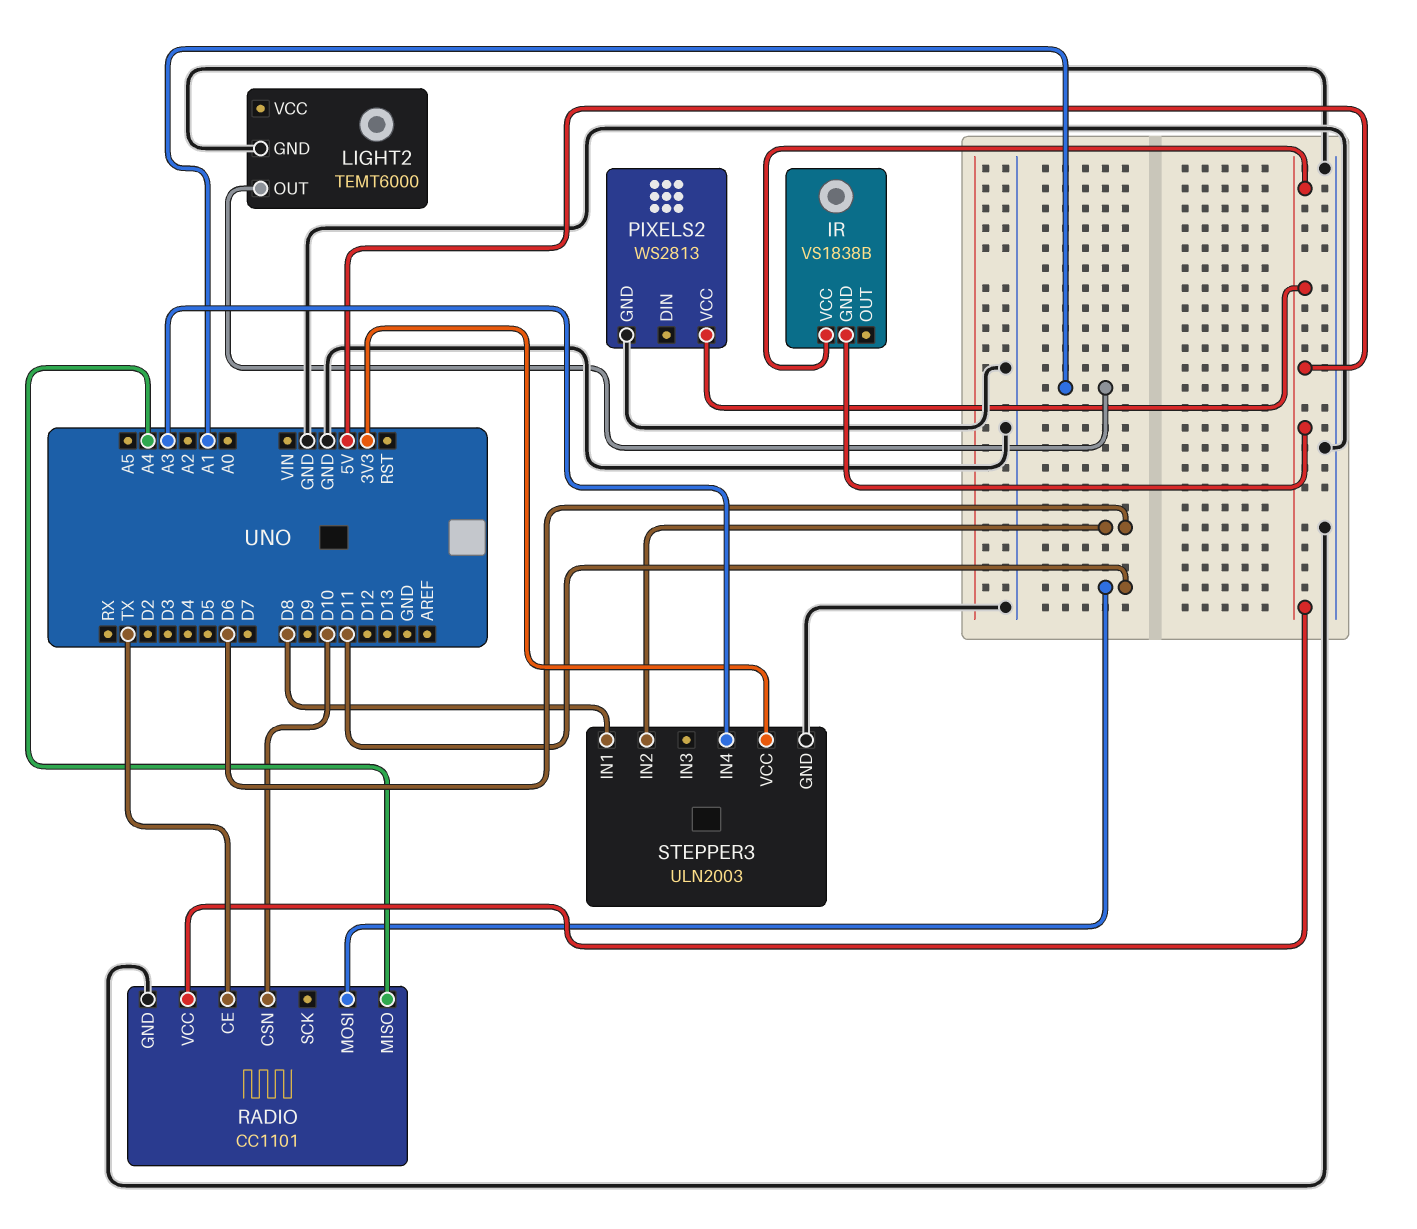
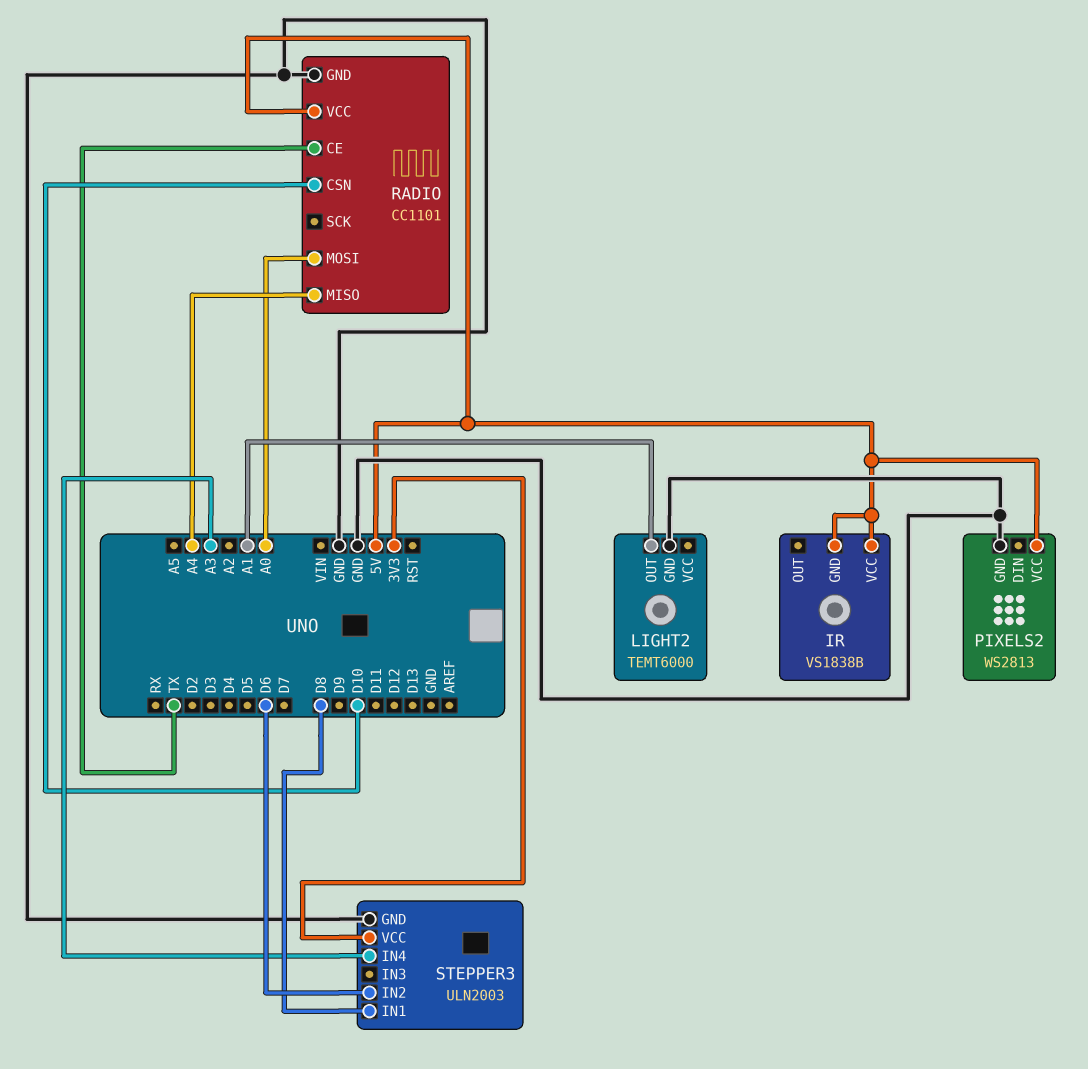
RADIO pin MOSI: D11 -> A0

